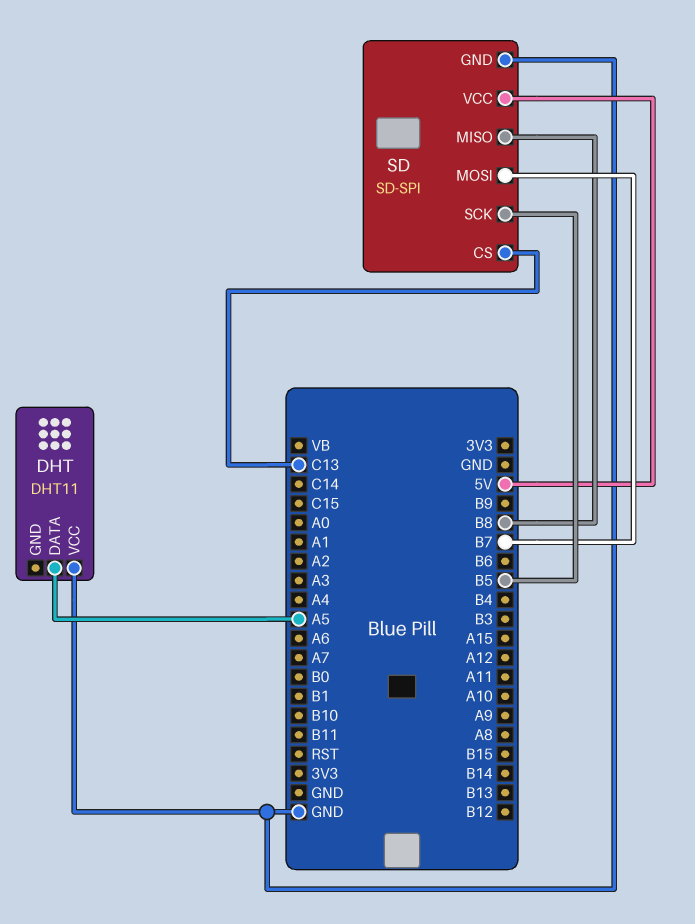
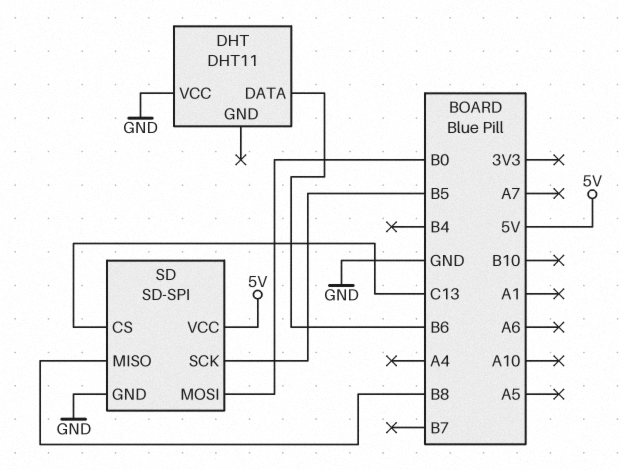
DHT pin DATA: A5 -> B6
SD pin MOSI: B7 -> B0

